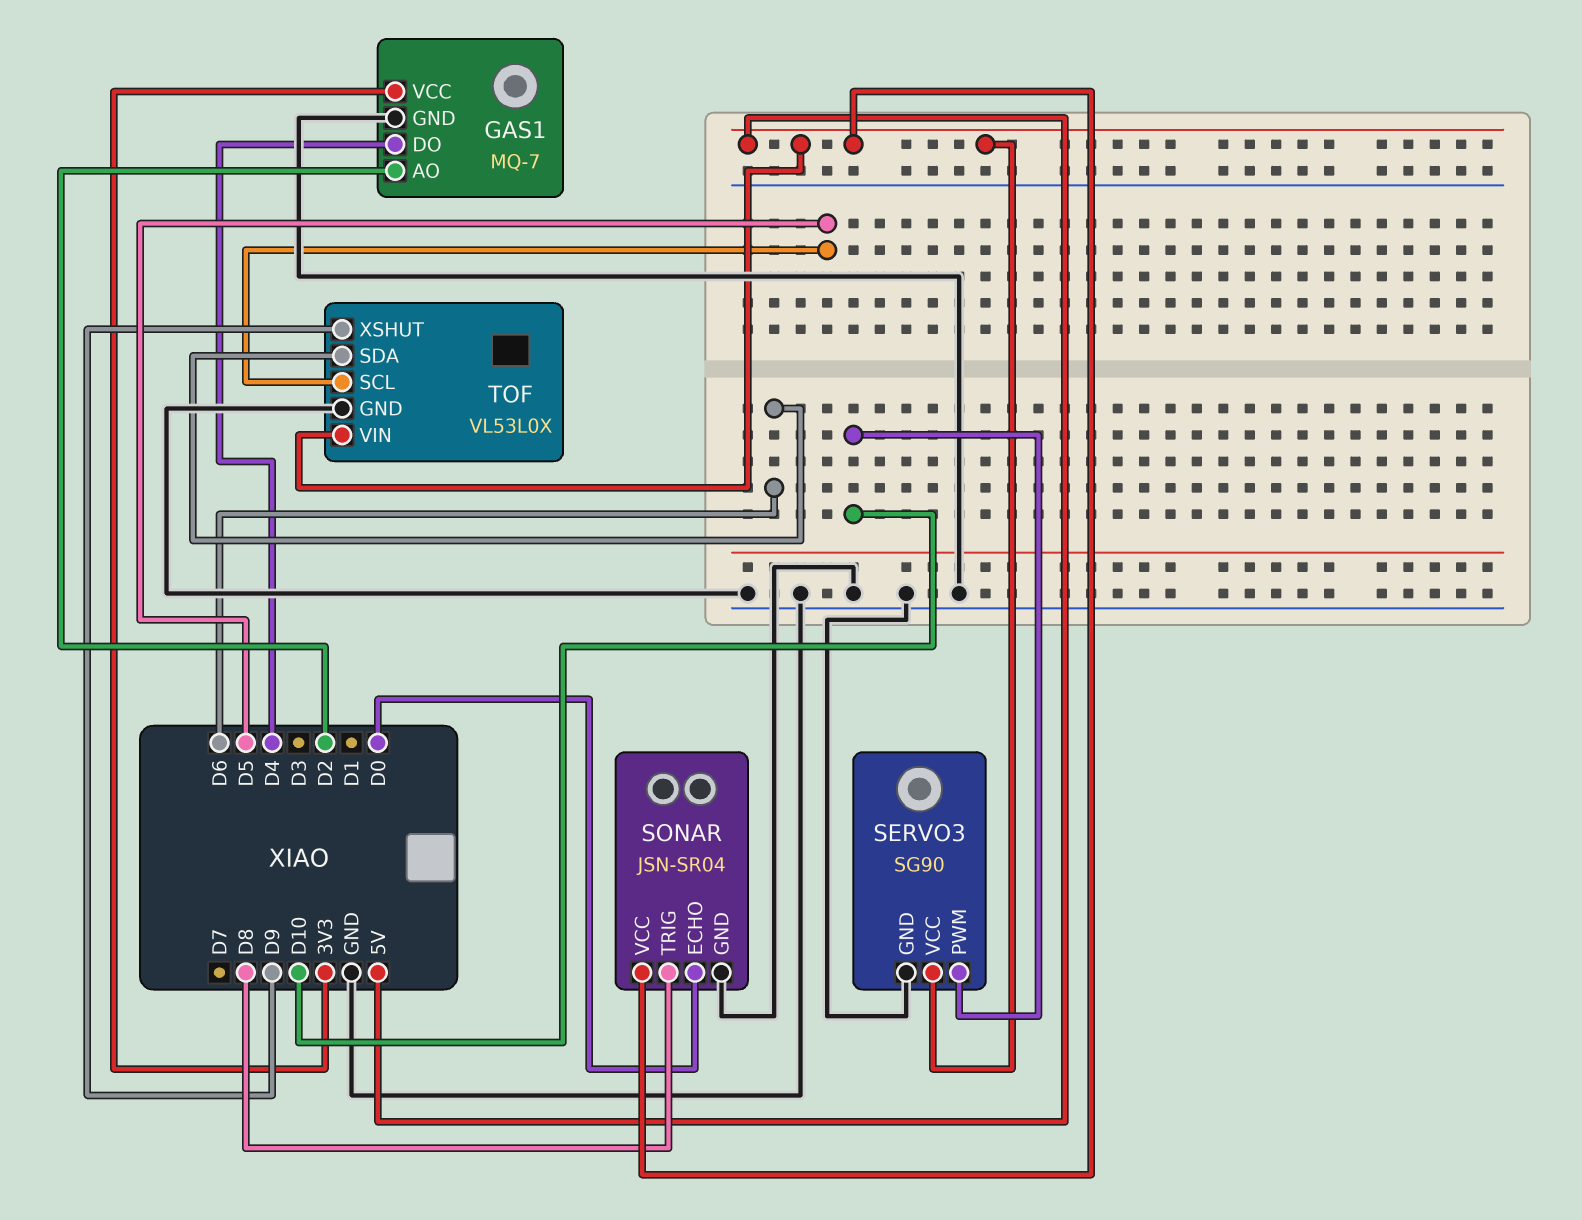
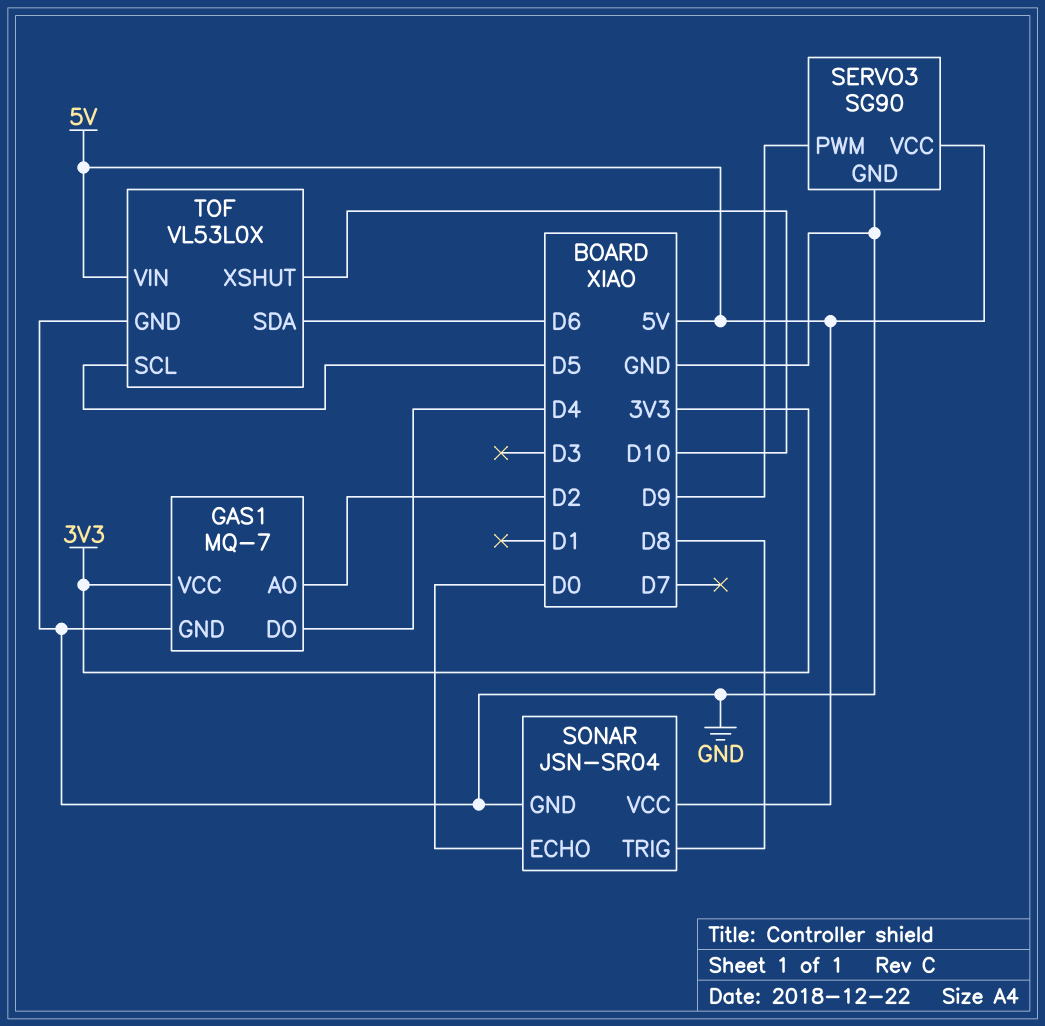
SERVO3 pin PWM: D10 -> D9
TOF pin XSHUT: D9 -> D10

